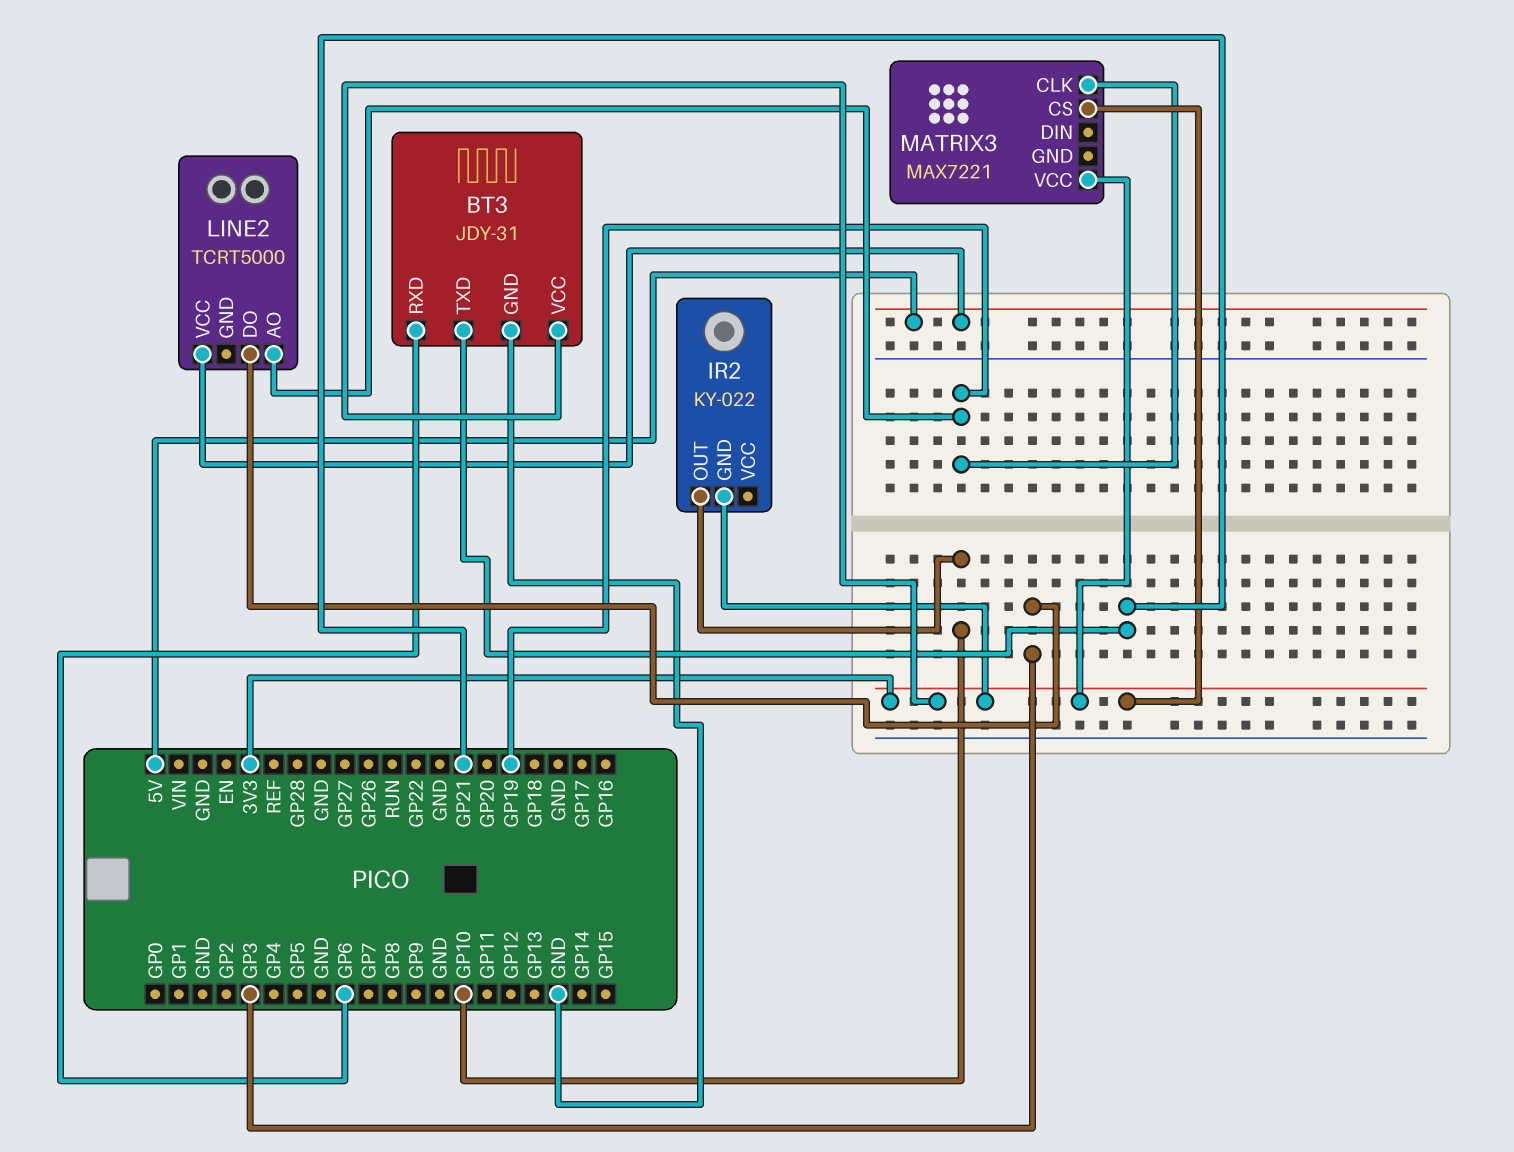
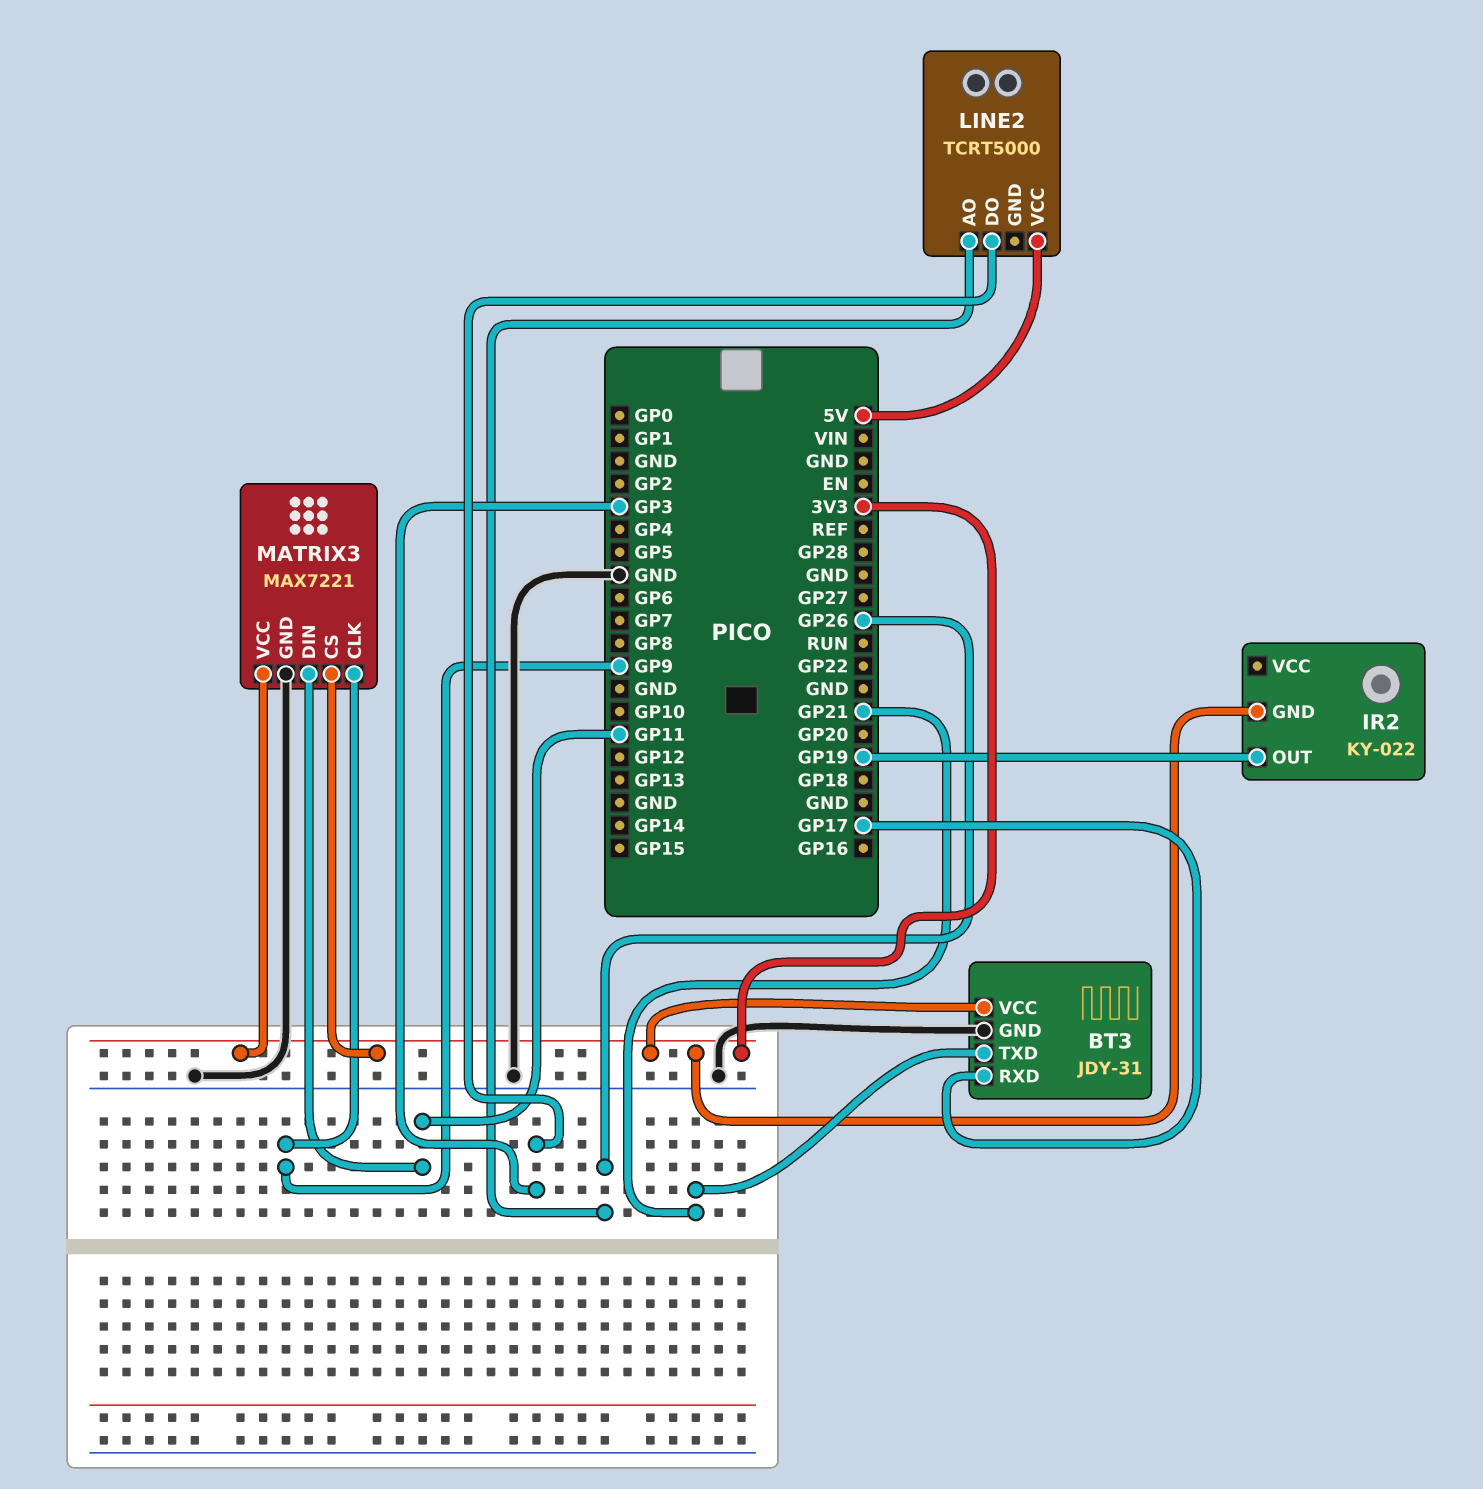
BT3 pin RXD: GP6 -> GP17
IR2 pin OUT: GP10 -> GP19
LINE2 pin AO: GP19 -> GP26
MATRIX3 pin CLK: GP19 -> GP9
MATRIX3 pin DIN: none -> GP11
MATRIX3 pin GND: none -> GND

